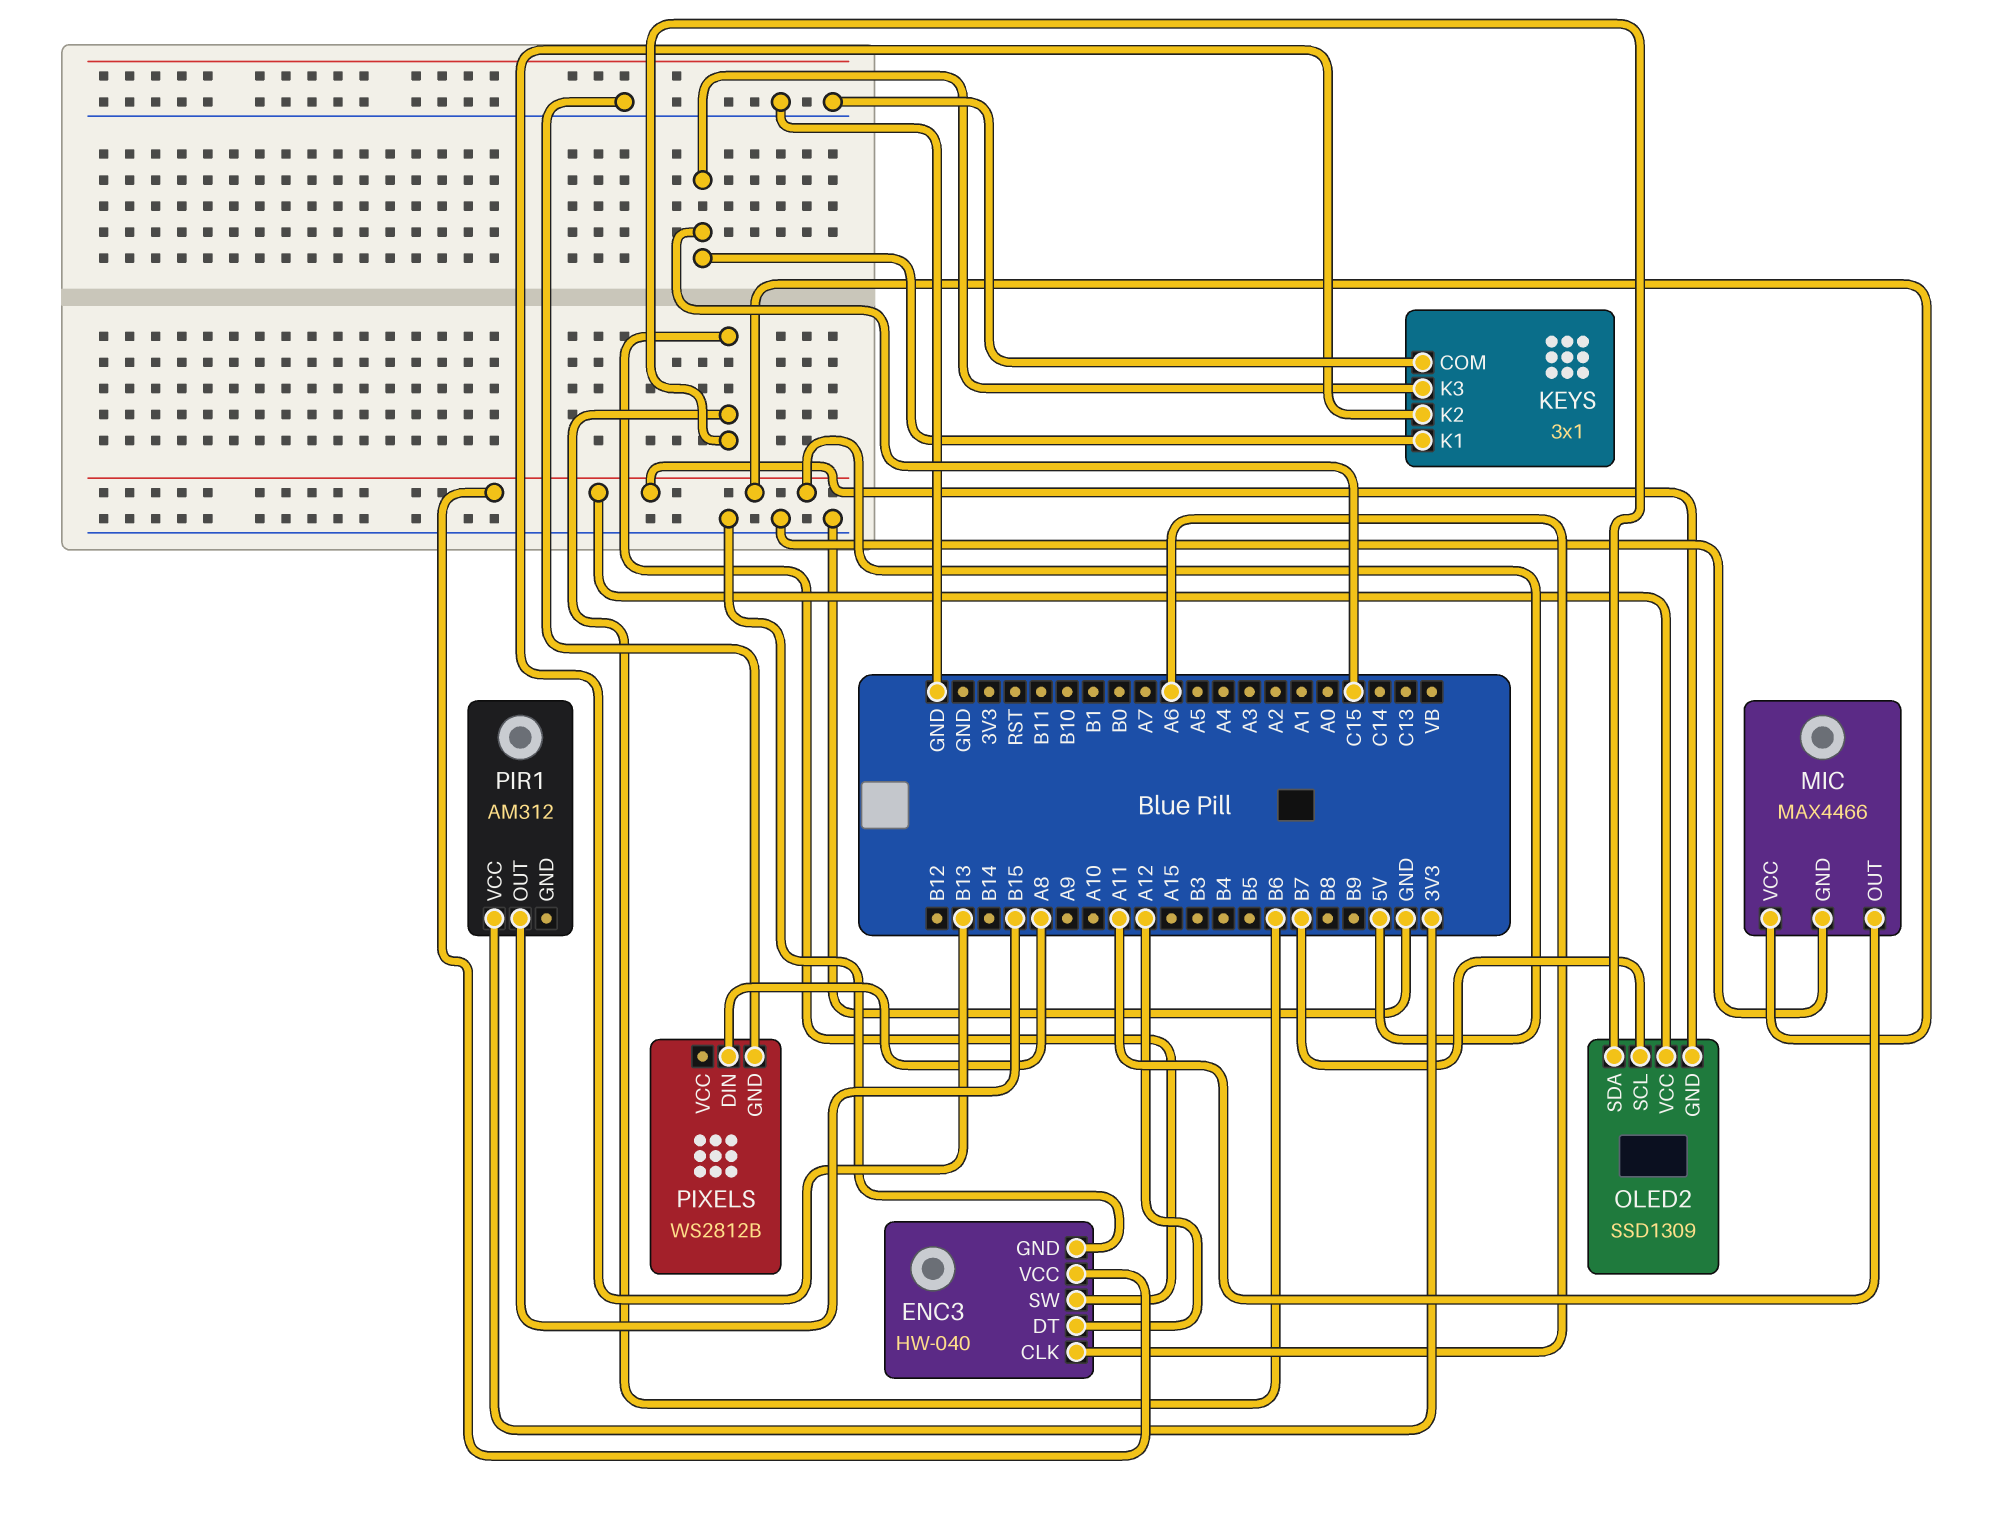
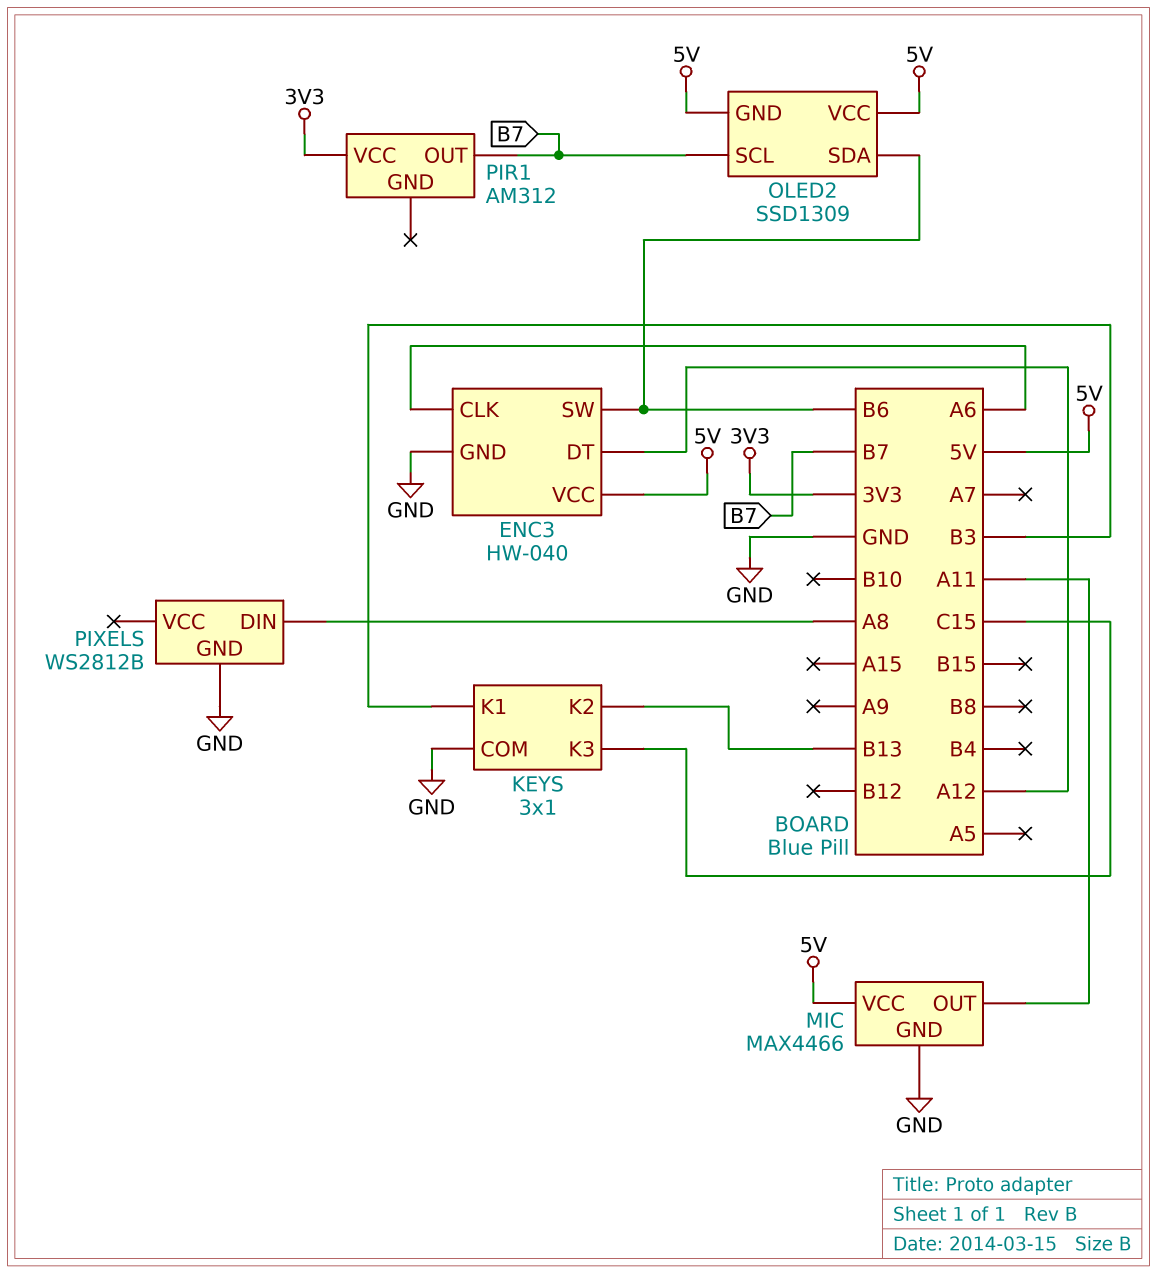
KEYS pin K1: C15 -> B3
PIR1 pin OUT: B15 -> B7

